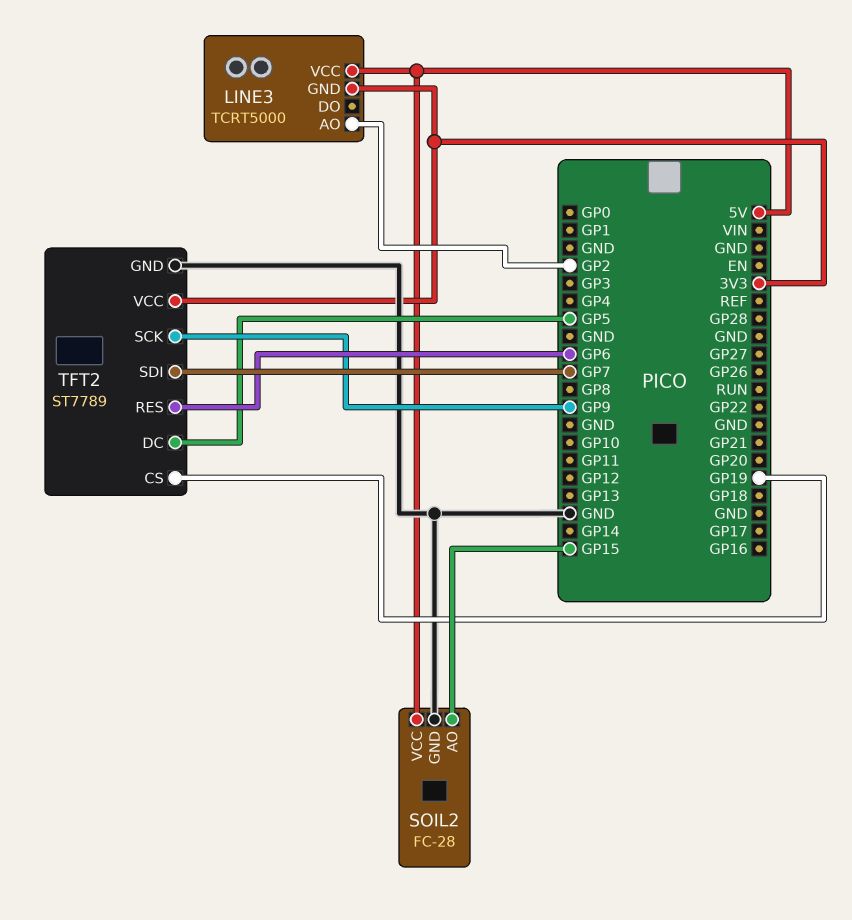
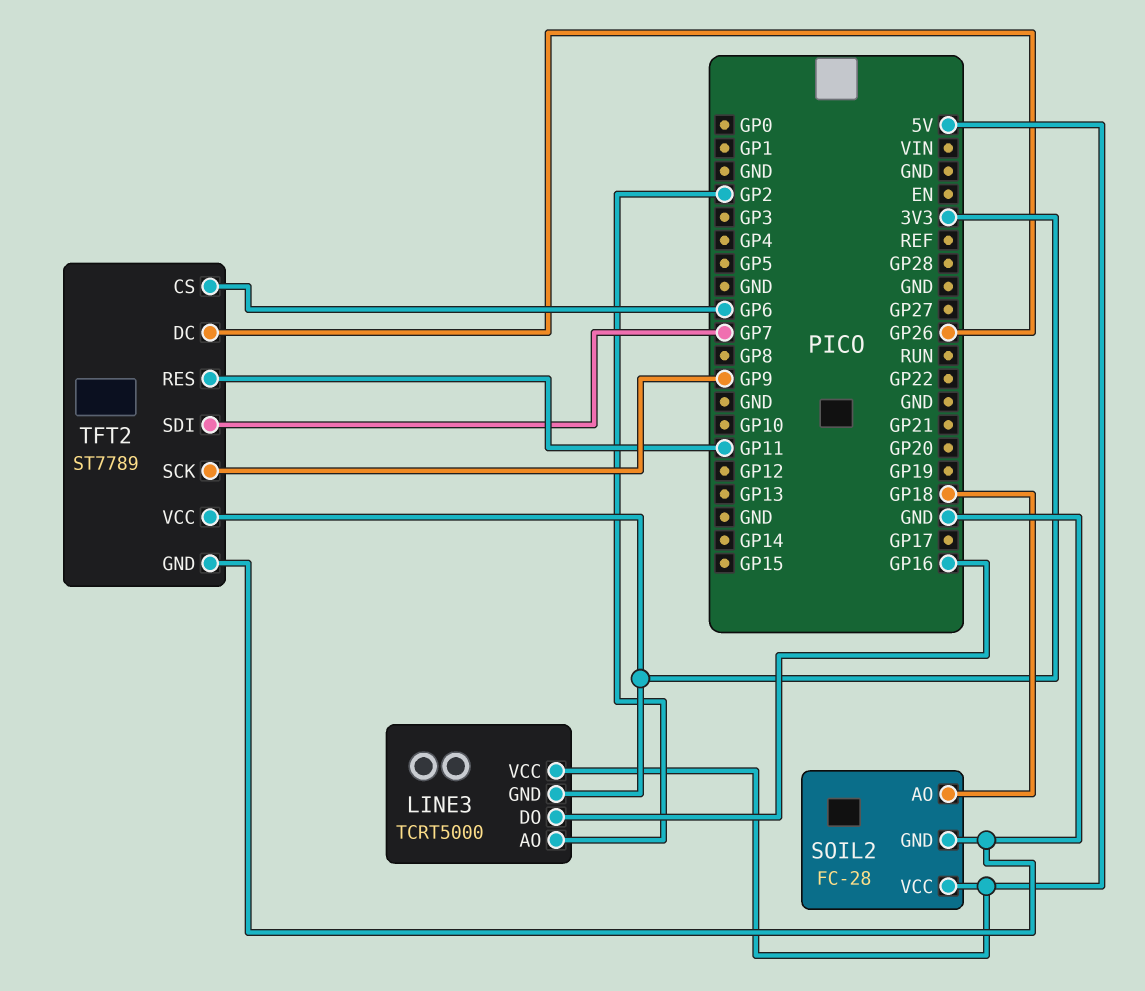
LINE3 pin DO: none -> GP16
SOIL2 pin AO: GP15 -> GP18
TFT2 pin CS: GP19 -> GP6
TFT2 pin DC: GP5 -> GP26
TFT2 pin RES: GP6 -> GP11

